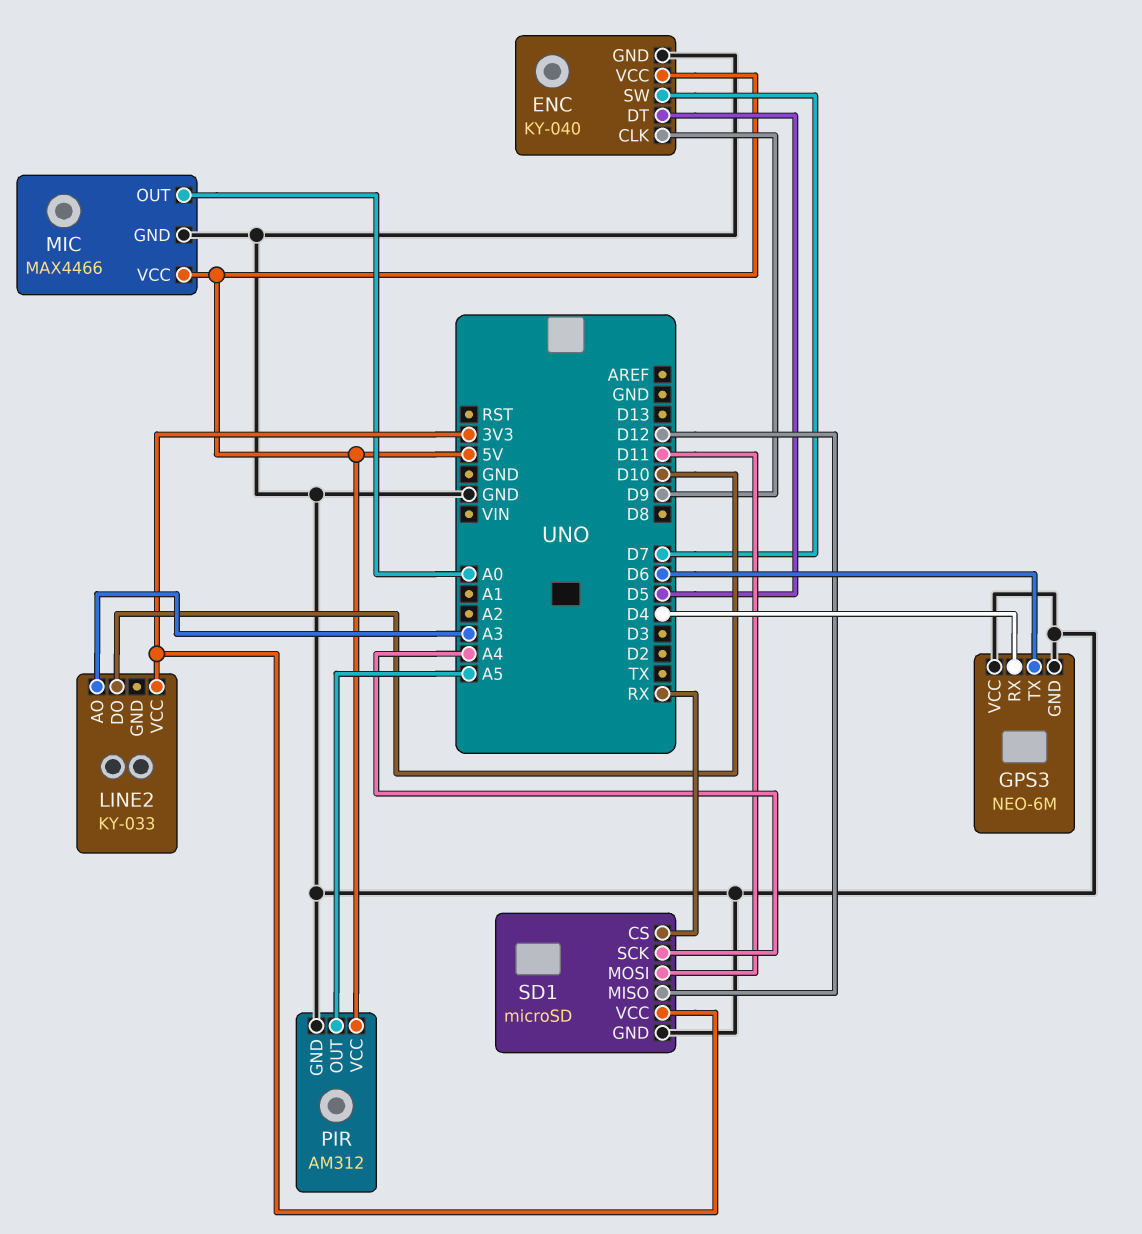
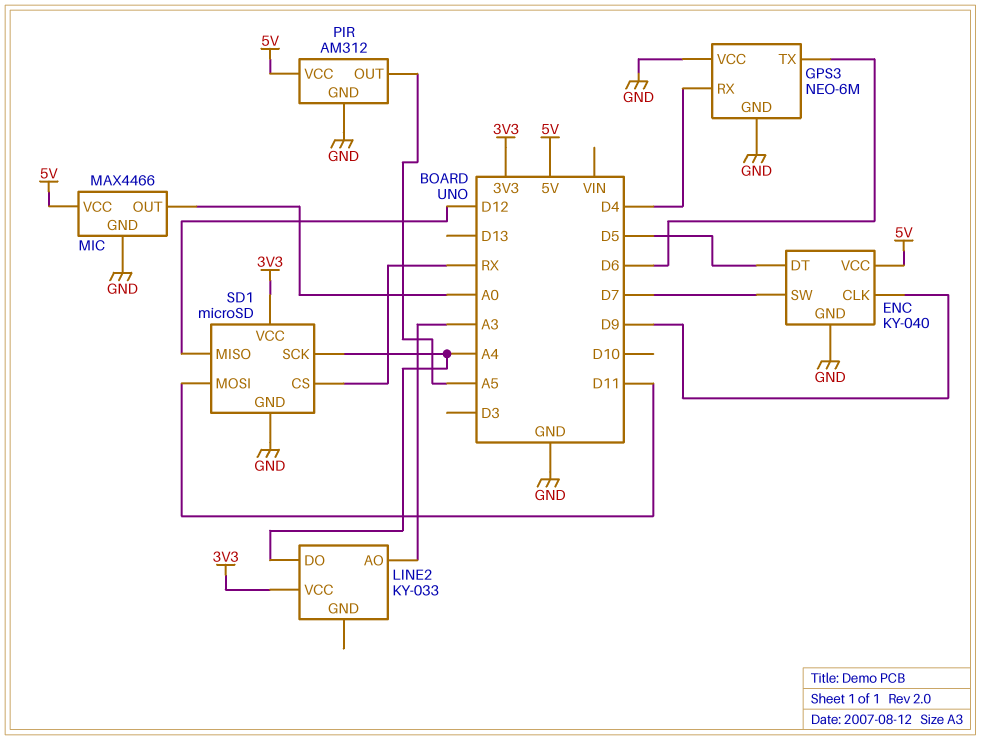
LINE2 pin DO: D10 -> A4

